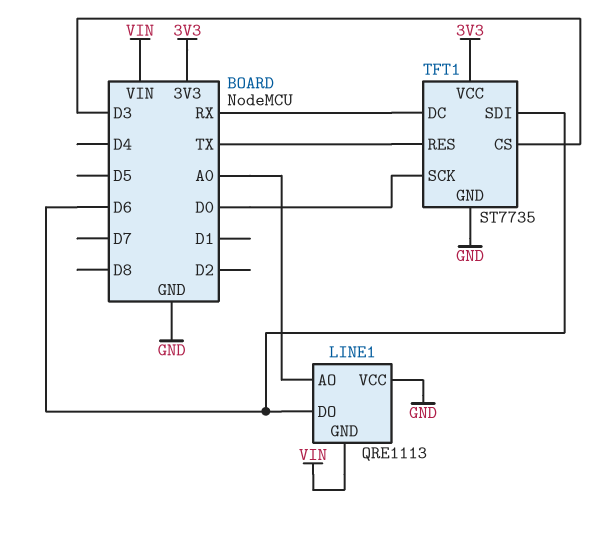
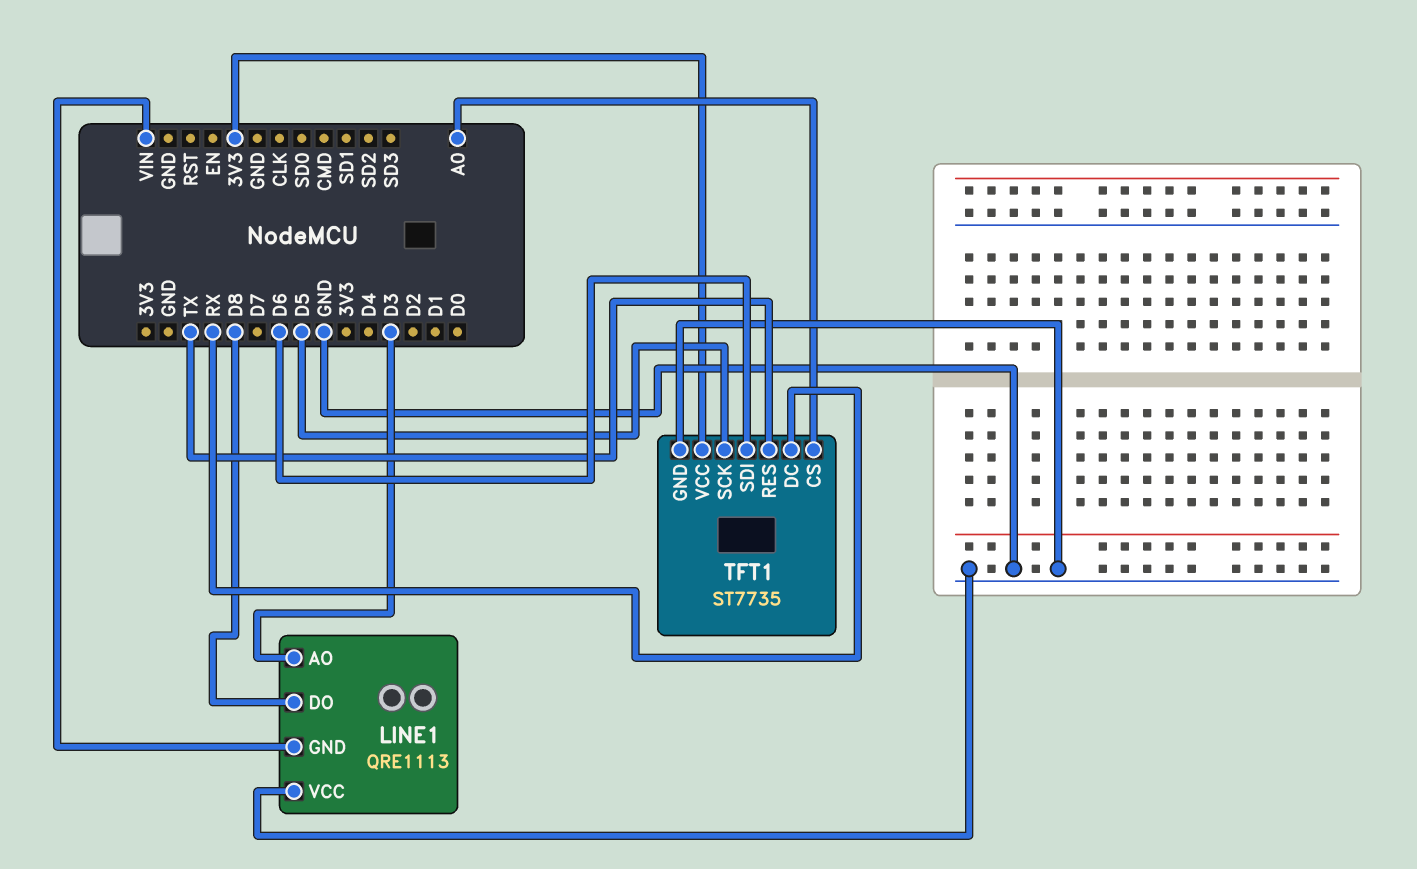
LINE1 pin AO: A0 -> D3
LINE1 pin DO: D6 -> D8
TFT1 pin CS: D3 -> A0
TFT1 pin SCK: D0 -> D5

